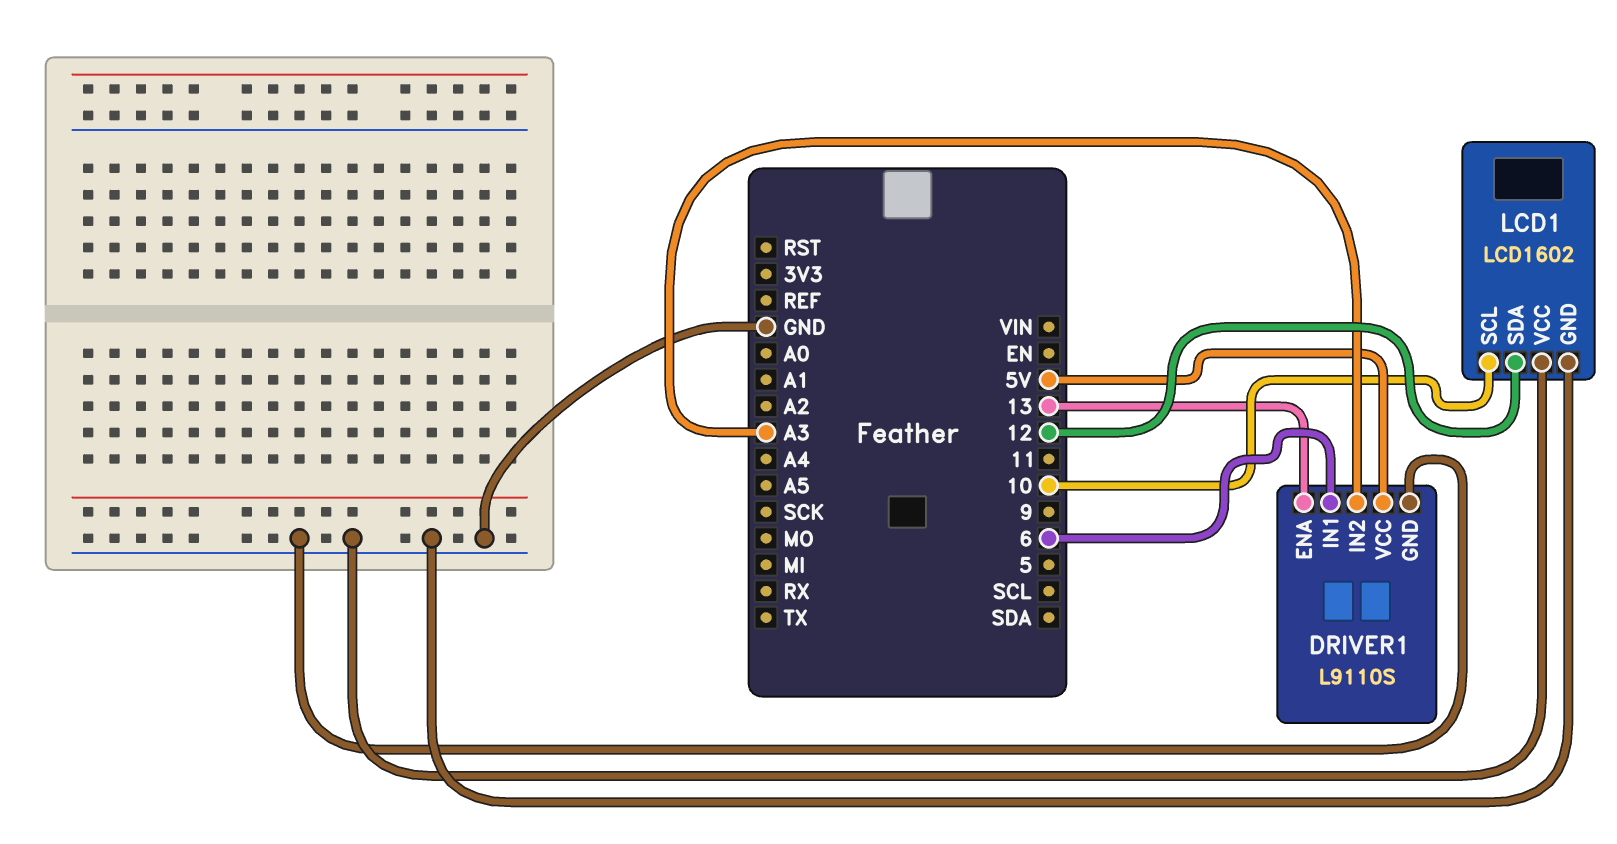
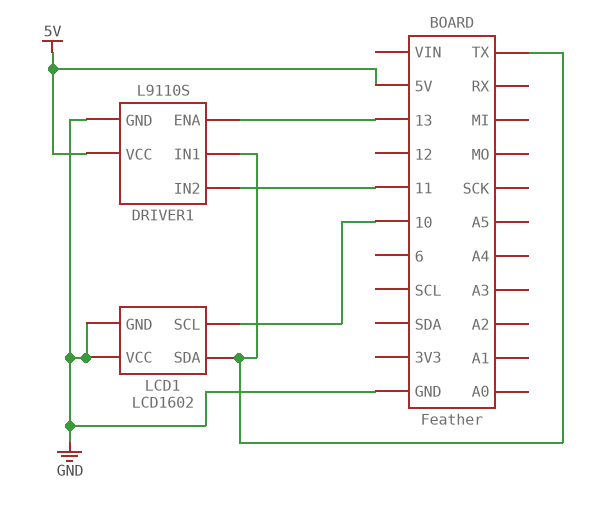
DRIVER1 pin IN1: 6 -> TX
DRIVER1 pin IN2: A3 -> 11
LCD1 pin SDA: 12 -> TX

